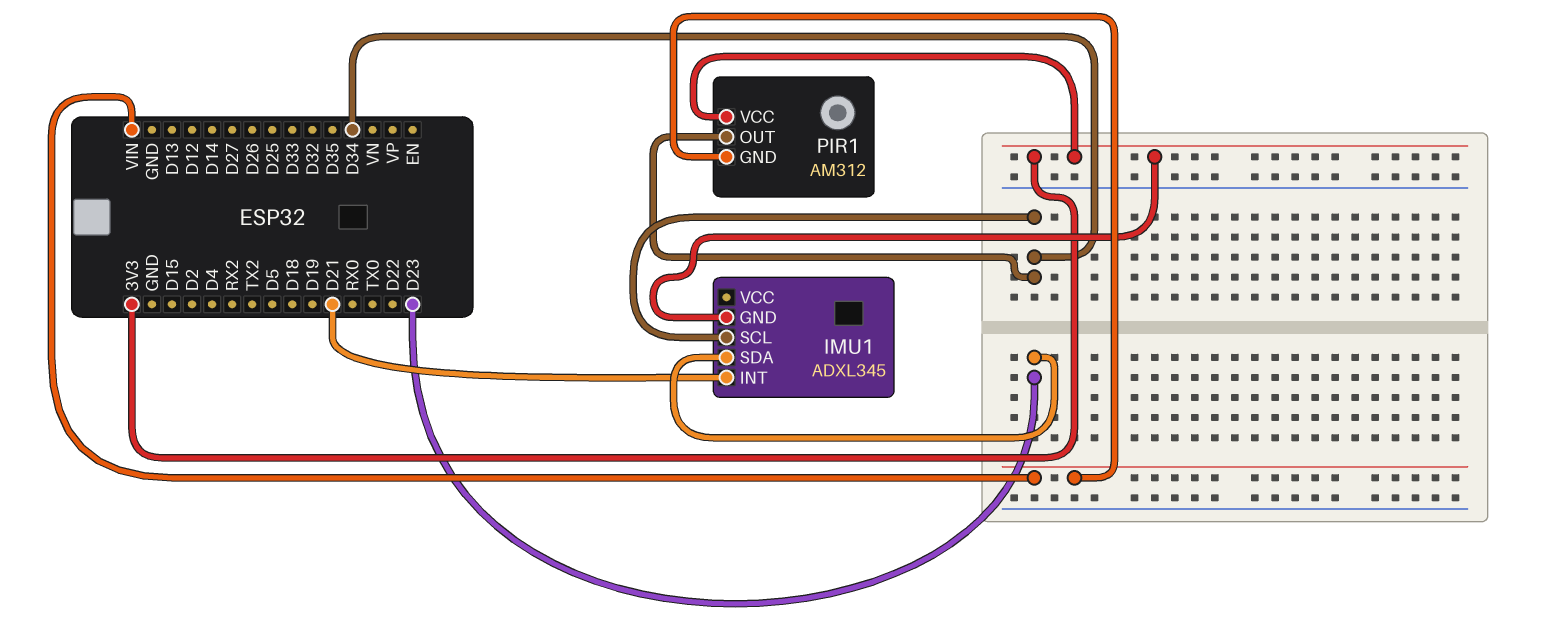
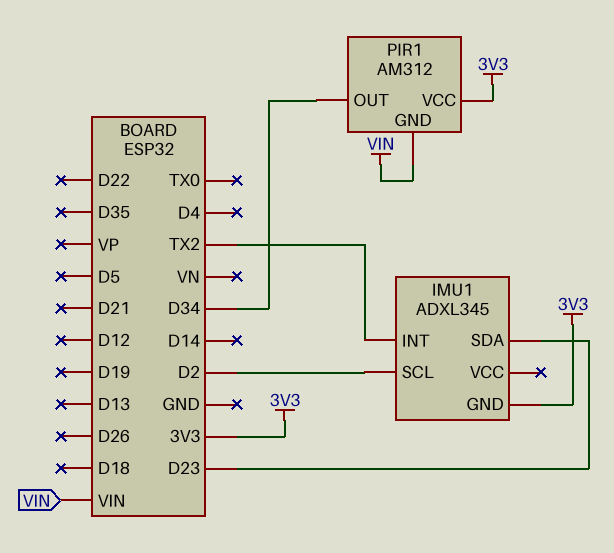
IMU1 pin INT: D21 -> TX2
IMU1 pin SCL: D34 -> D2

